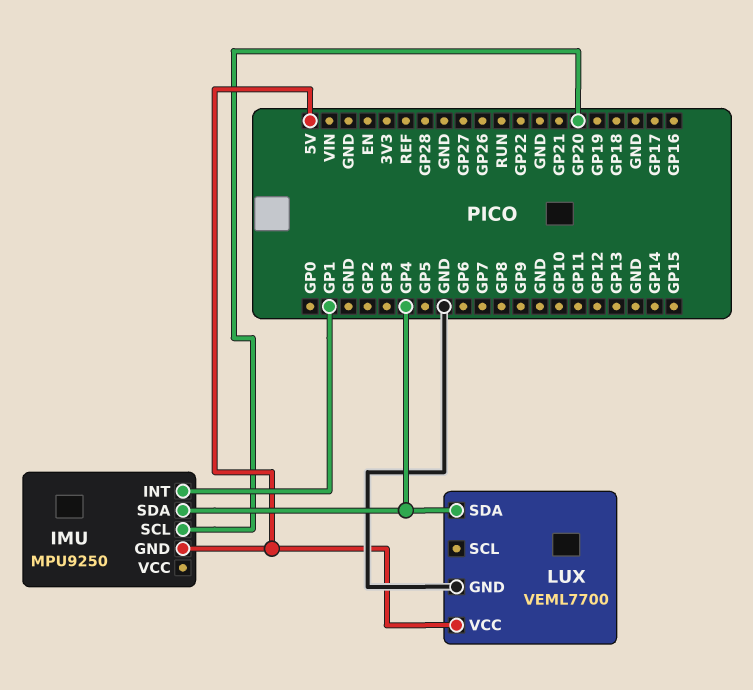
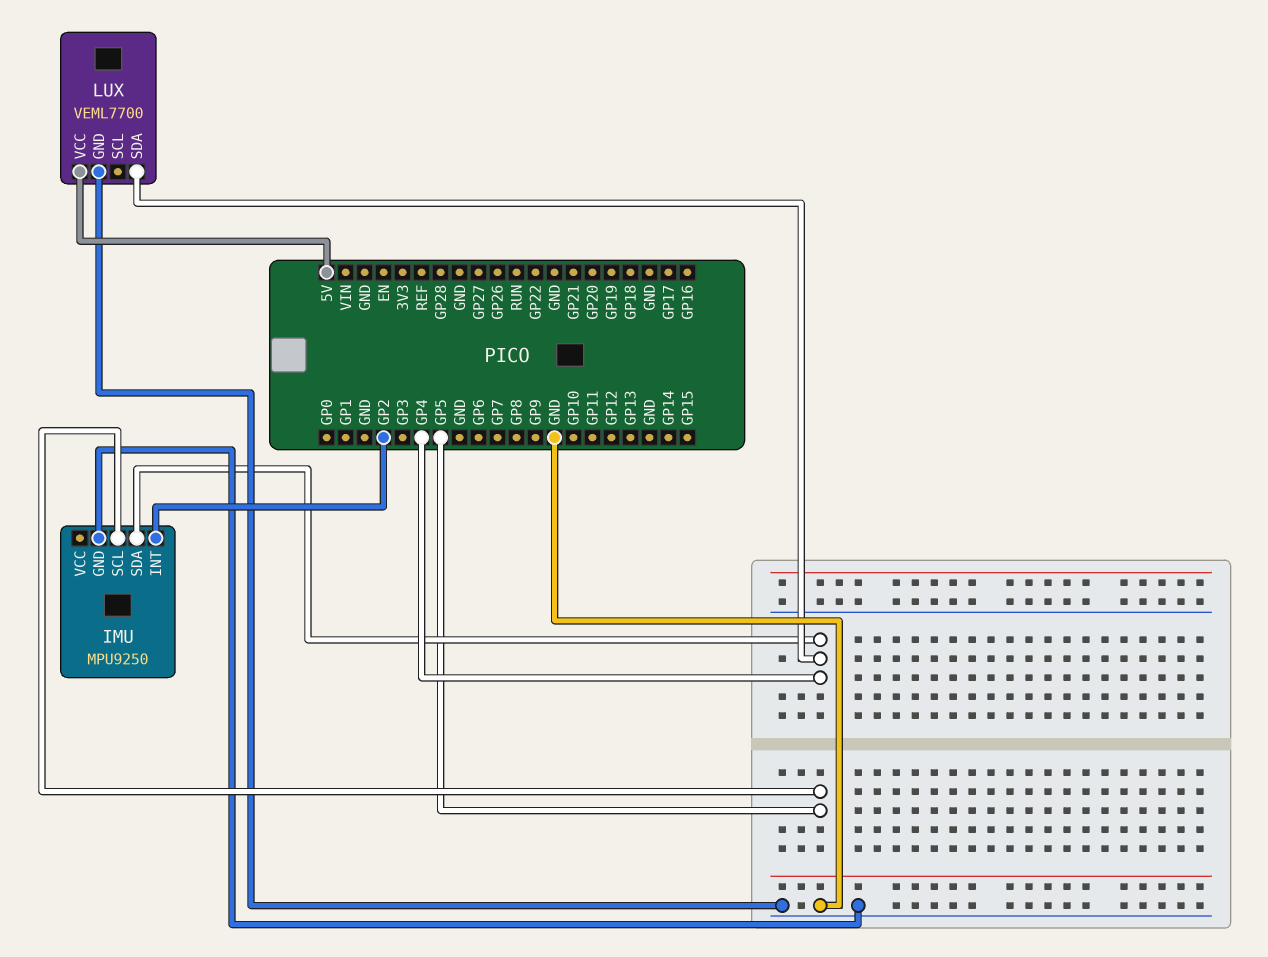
IMU pin GND: 5V -> GND
IMU pin INT: GP1 -> GP2
IMU pin SCL: GP20 -> GP5

